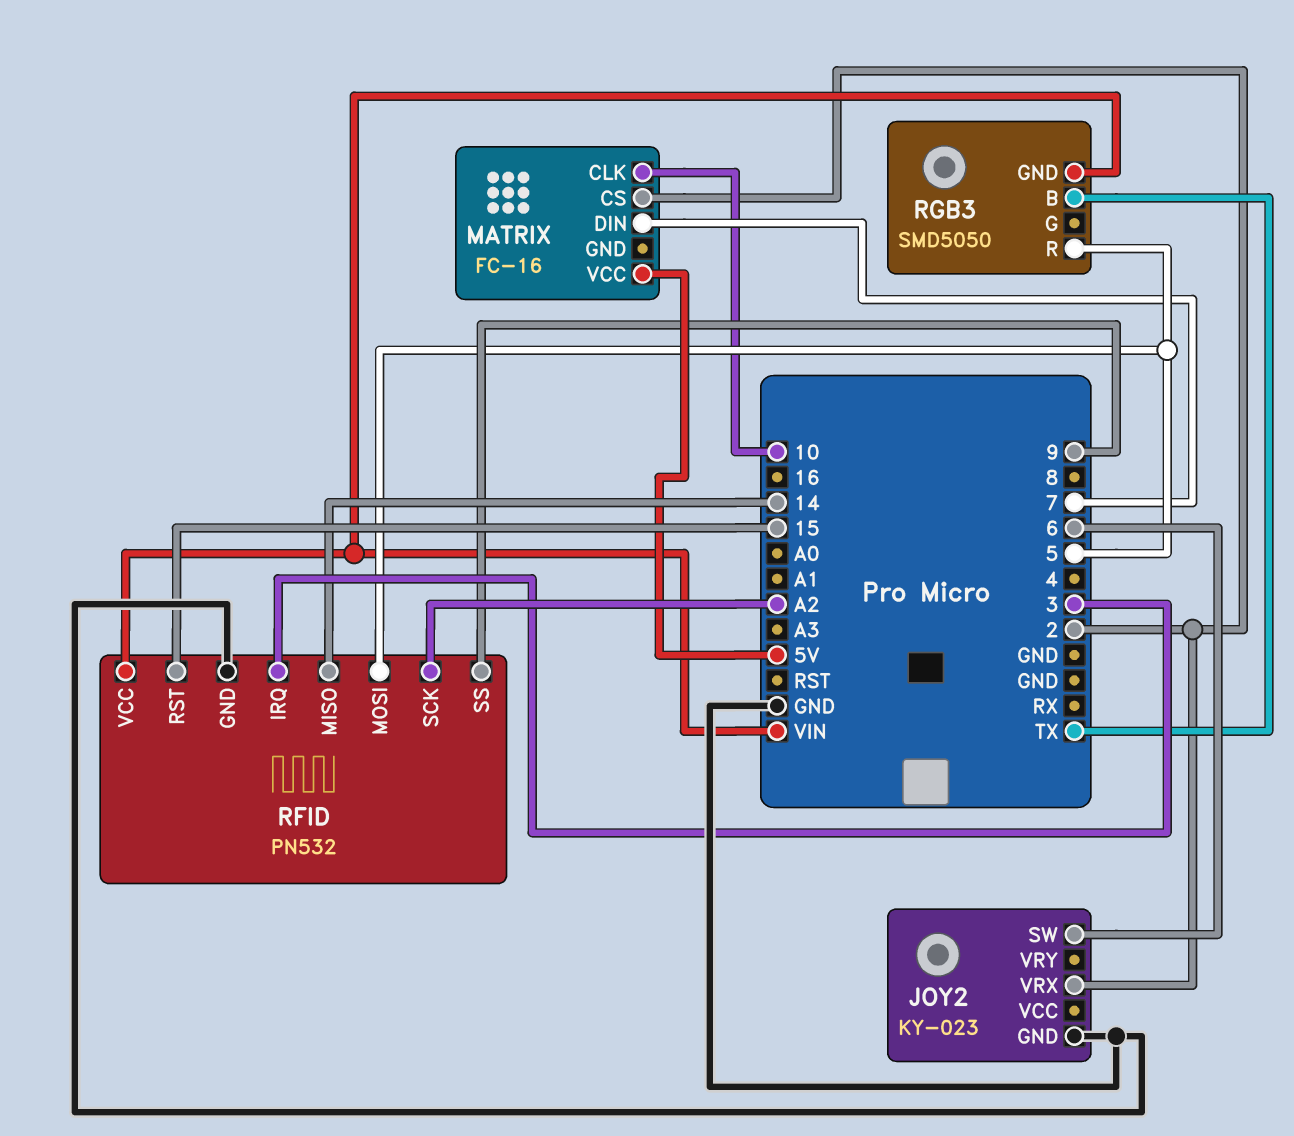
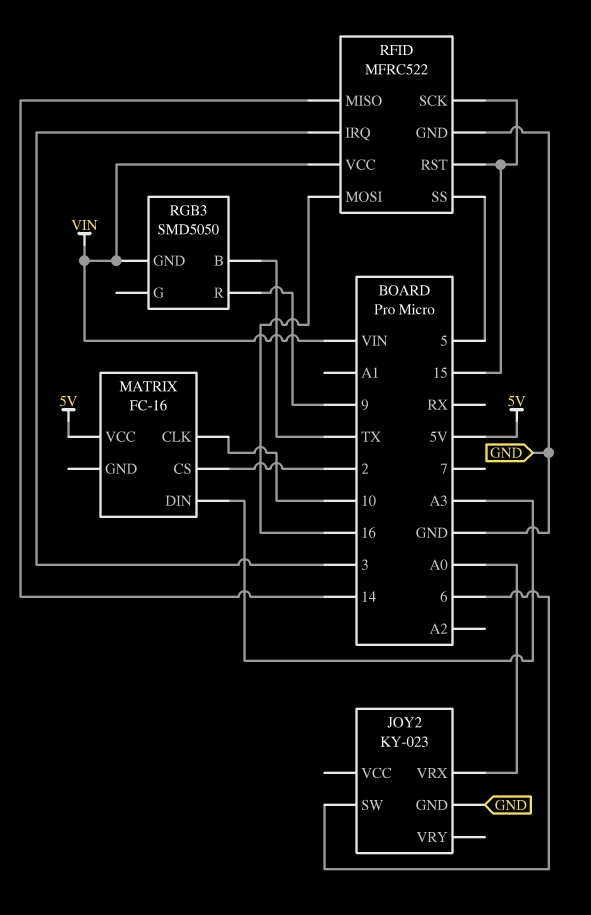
JOY2 pin VRX: 2 -> A0
MATRIX pin DIN: 7 -> A3
RFID: PN532 -> MFRC522
RFID pin MOSI: 5 -> 16
RFID pin SCK: A2 -> 15
RFID pin SS: 9 -> 5
RGB3 pin R: 5 -> 9

